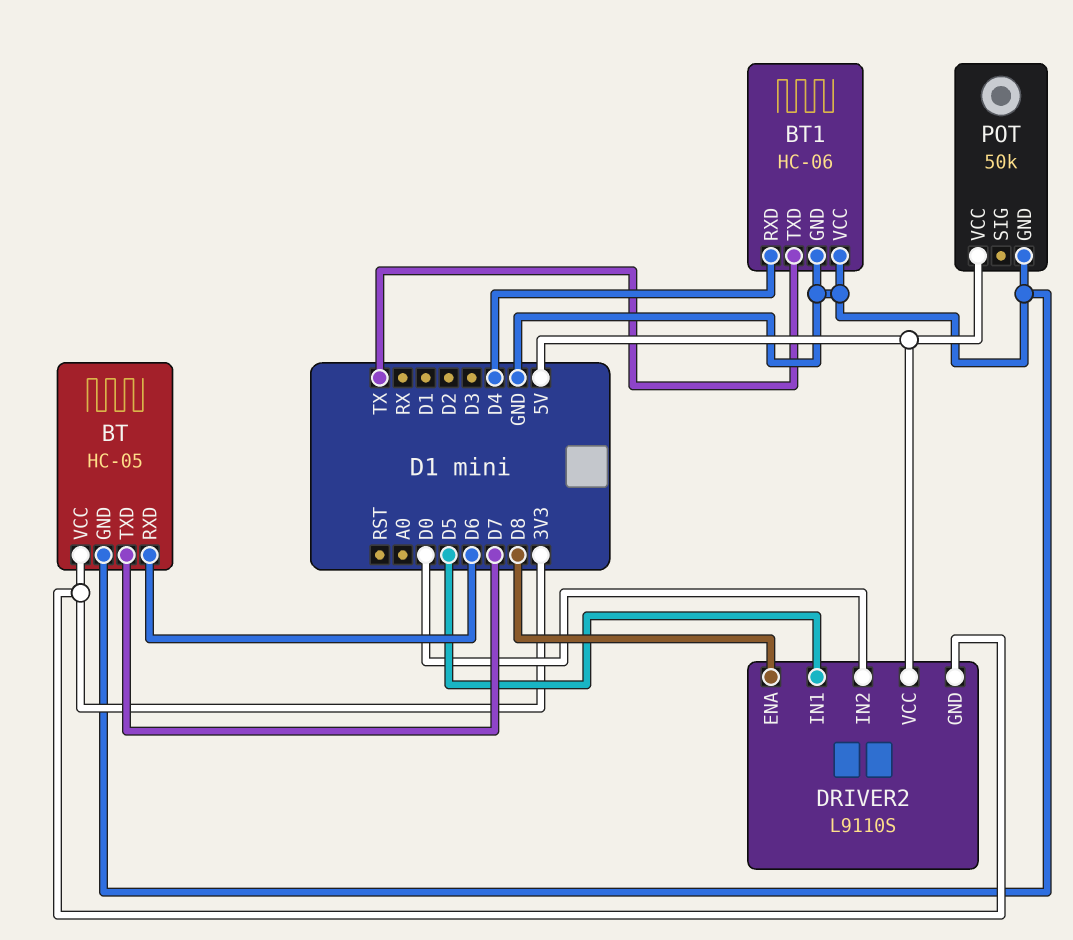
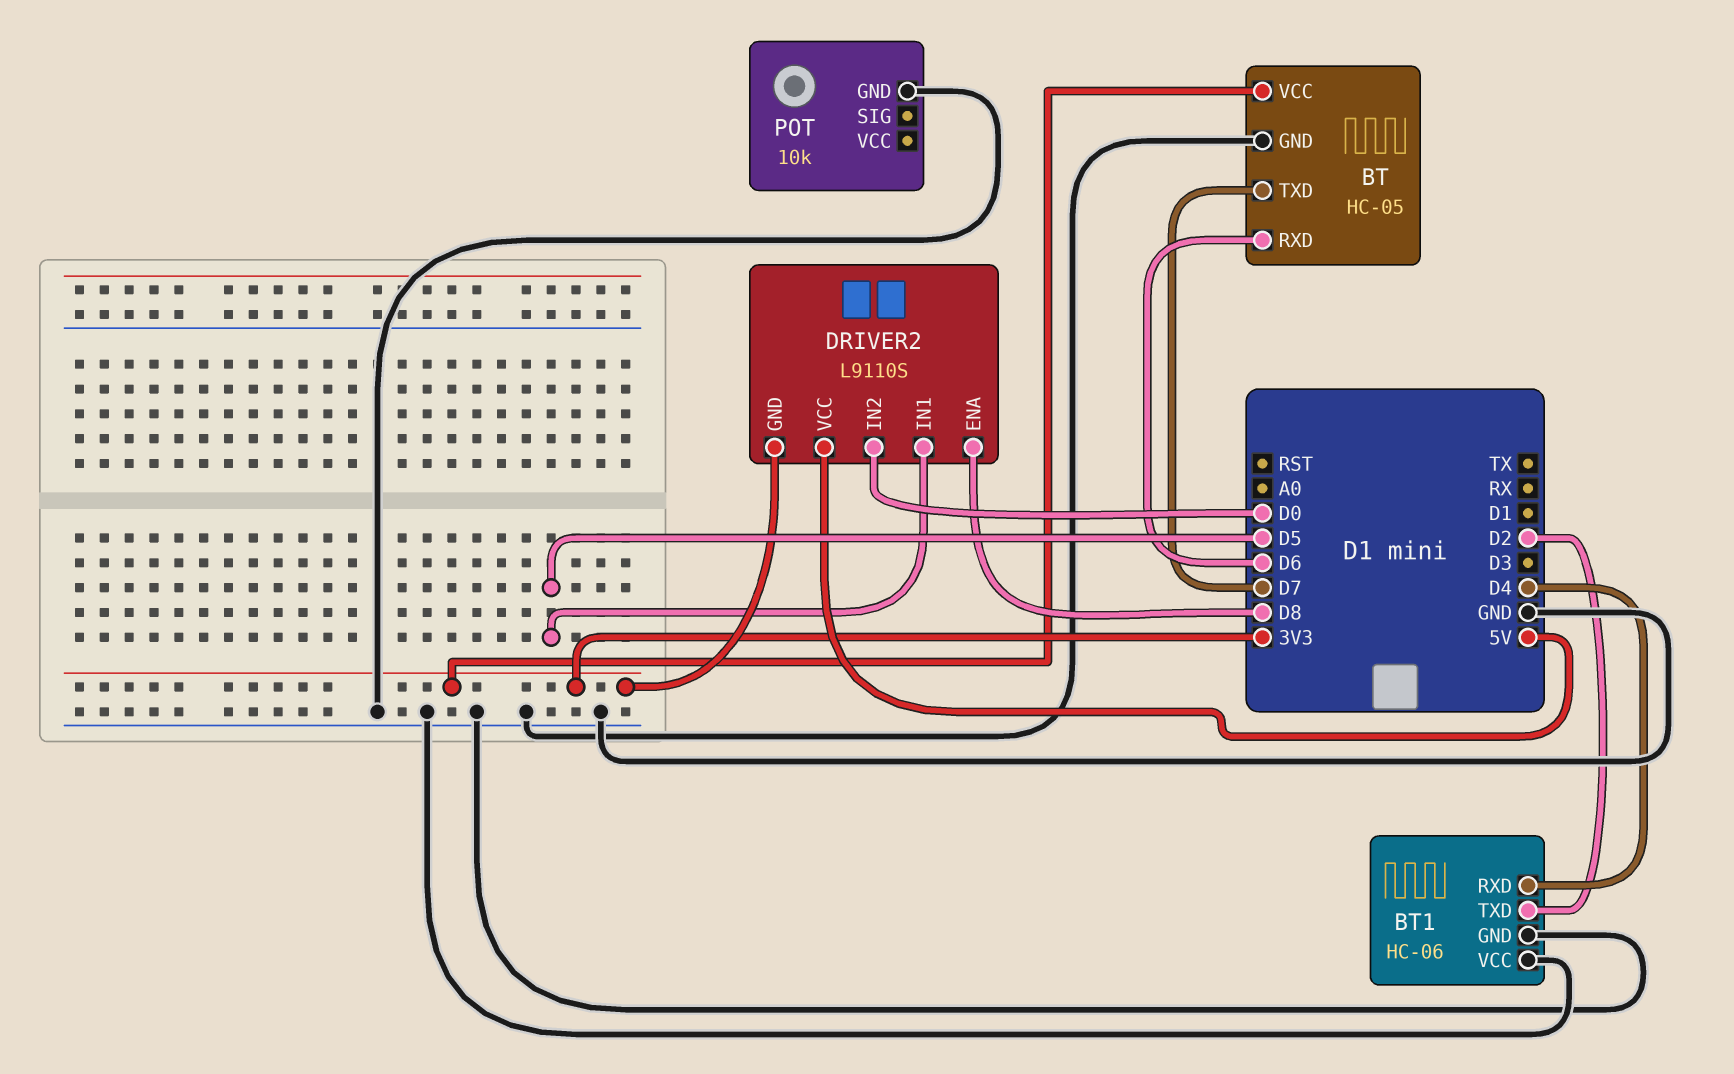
BT1 pin TXD: TX -> D2
POT: 50k -> 10k
POT pin VCC: 5V -> none

